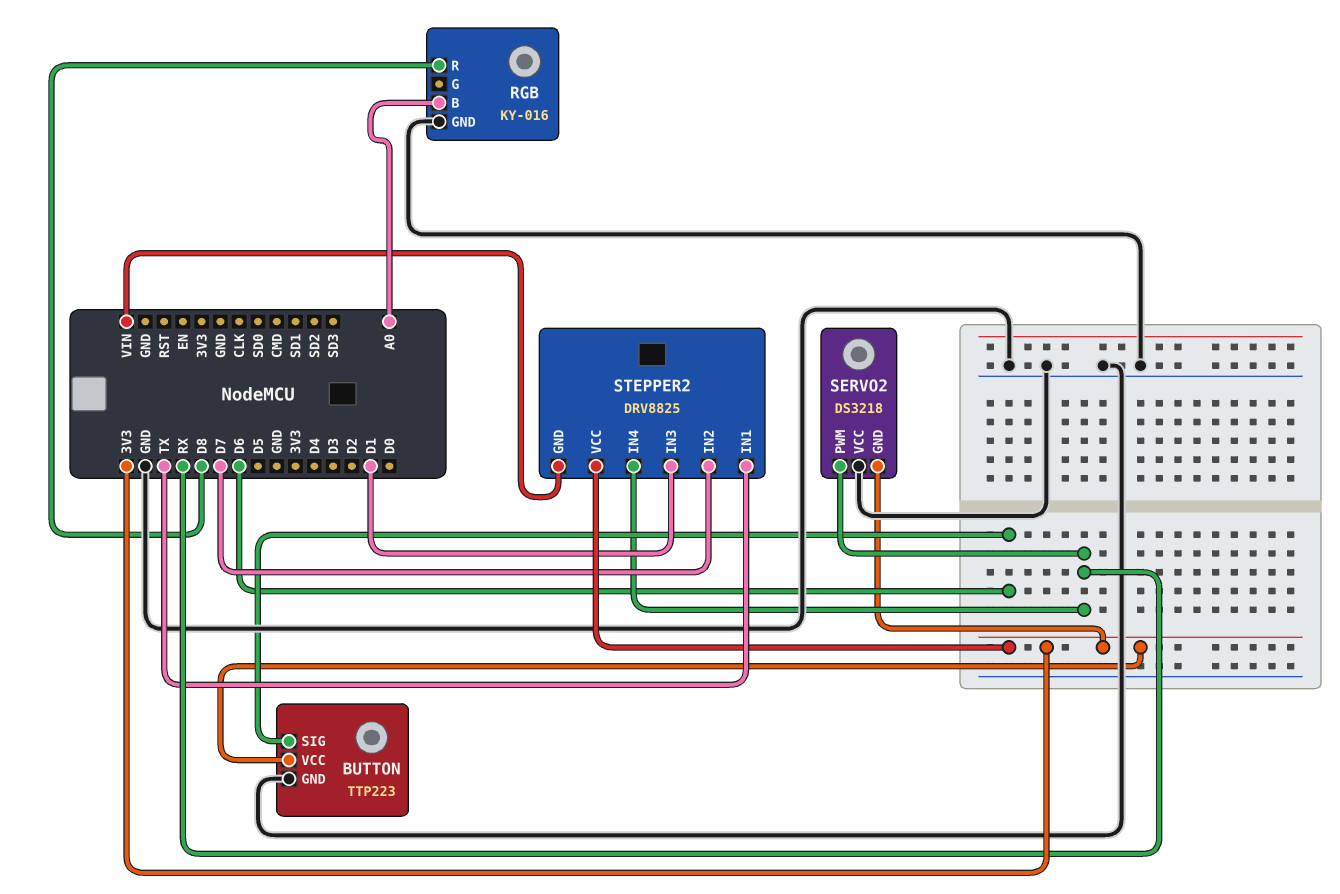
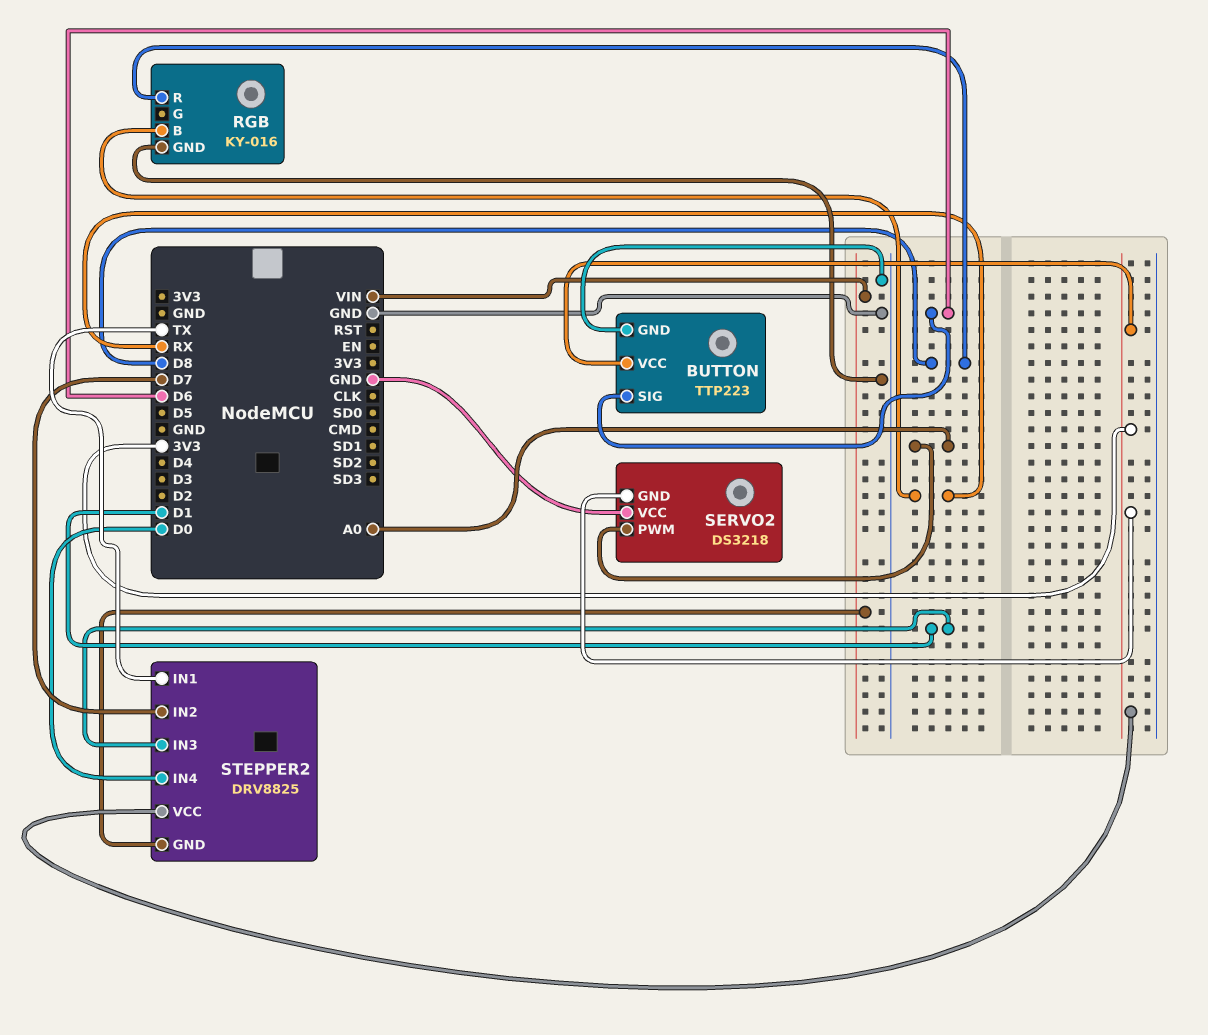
RGB pin B: A0 -> RX
SERVO2 pin PWM: RX -> A0
STEPPER2 pin IN4: RX -> D0

